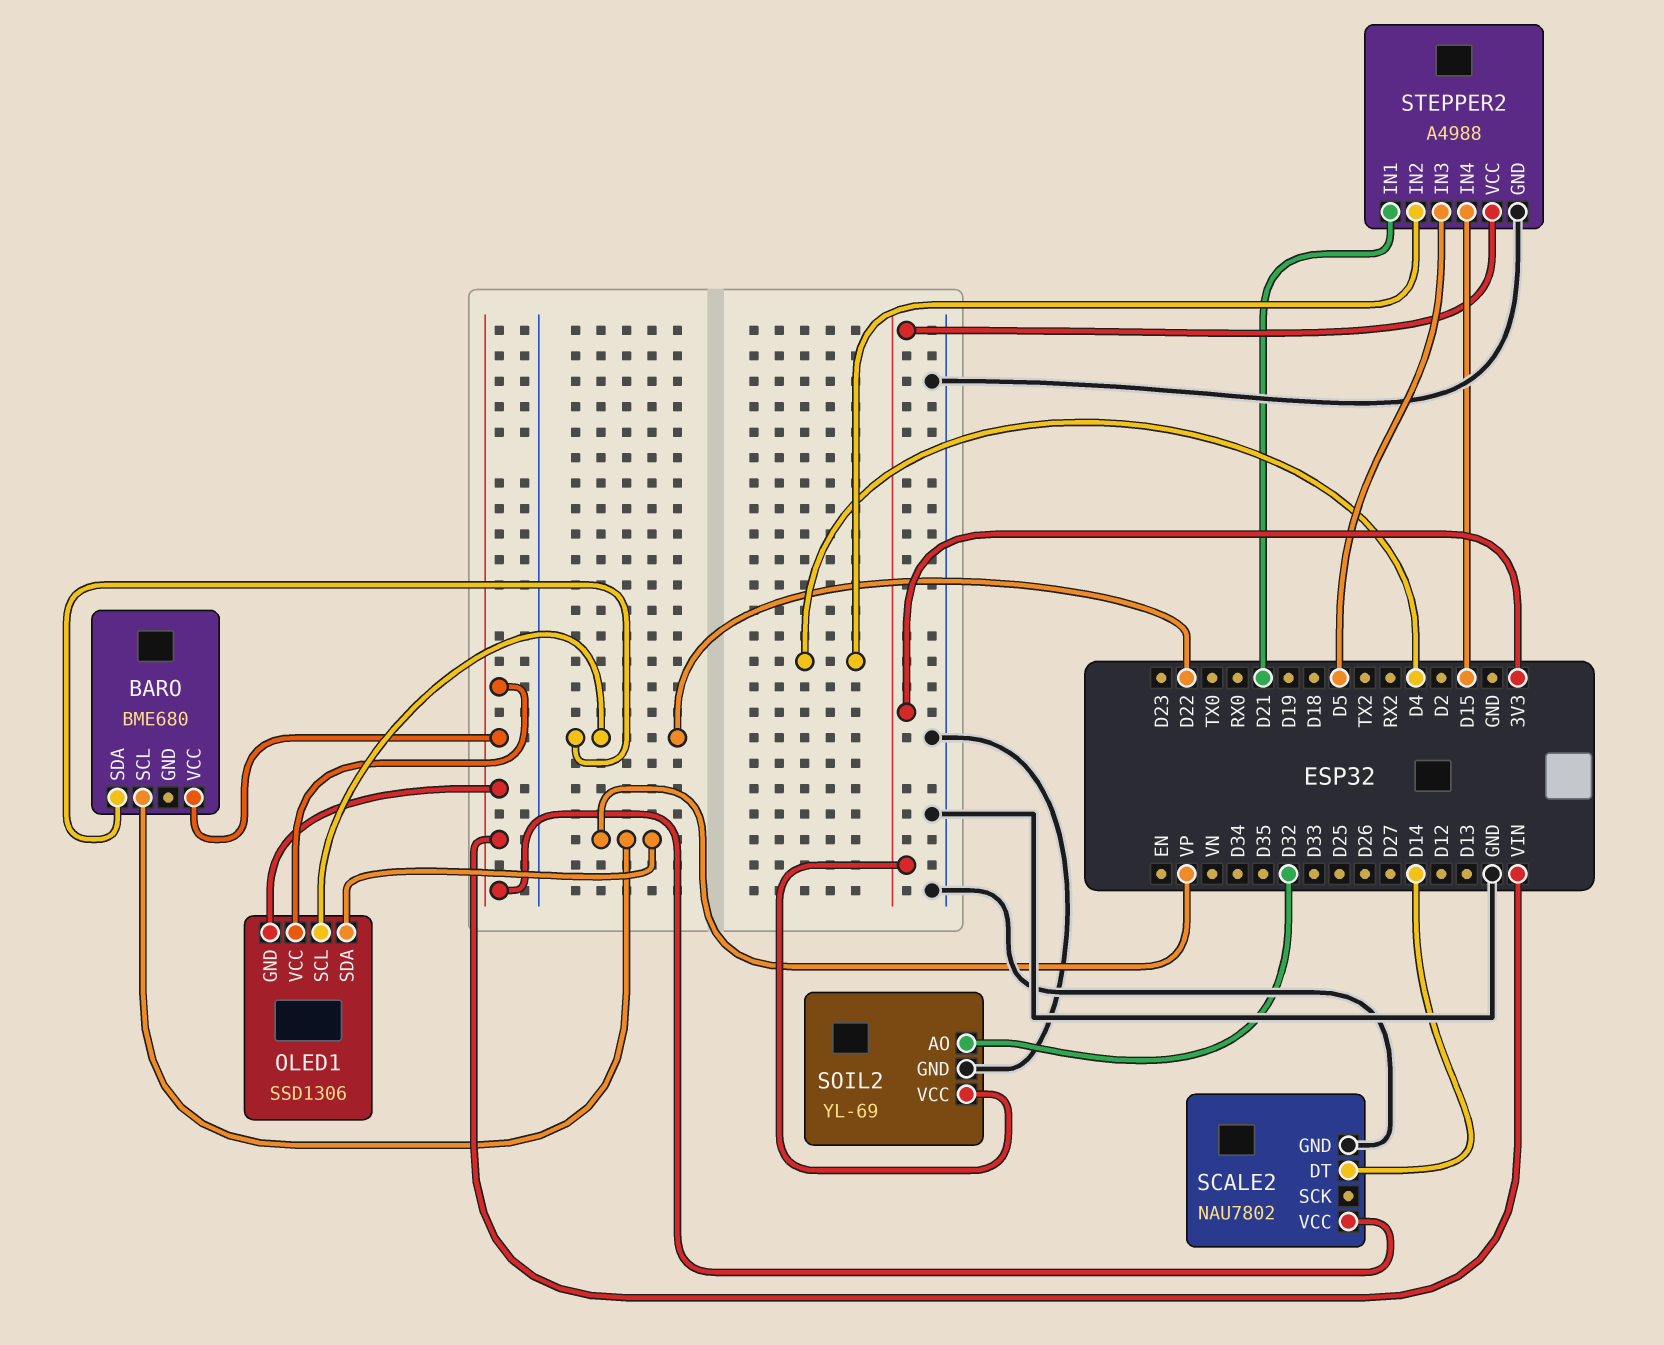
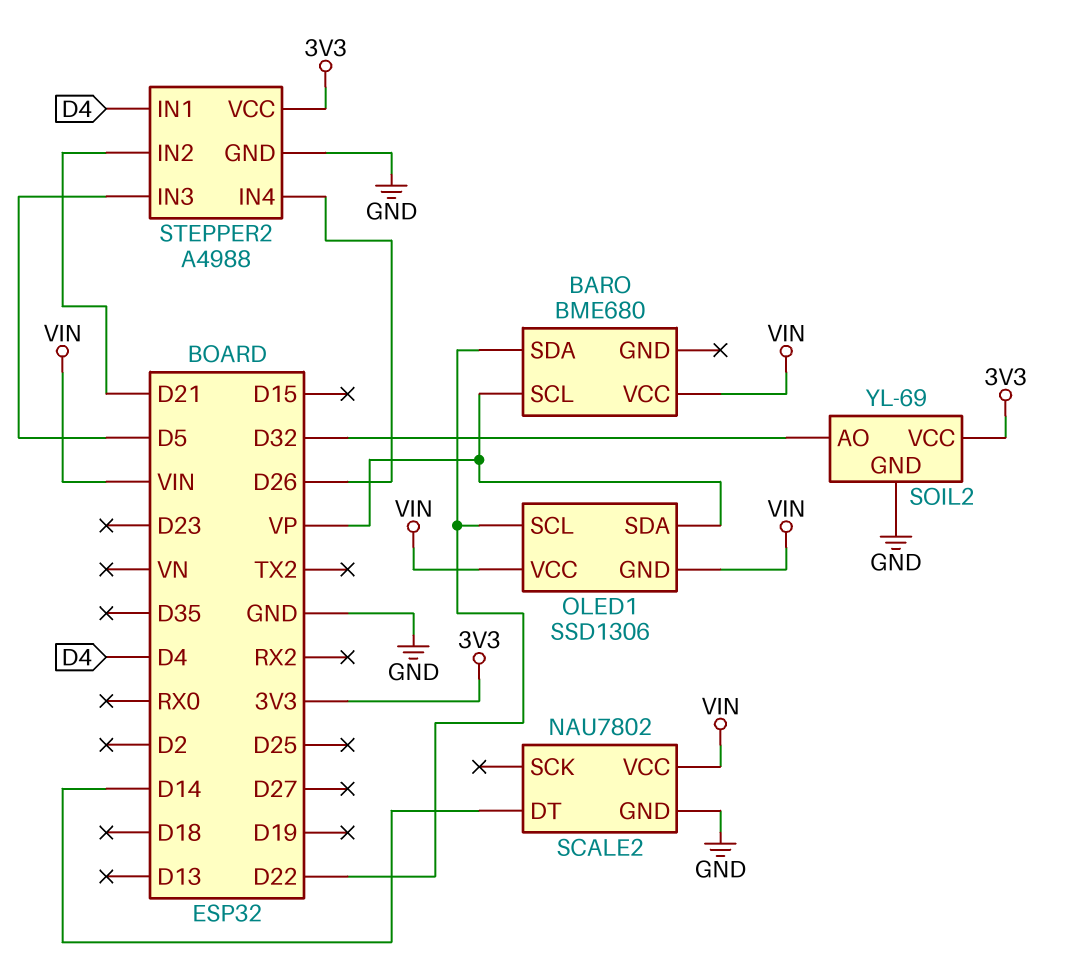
STEPPER2 pin IN1: D21 -> D4
STEPPER2 pin IN2: D4 -> D21
STEPPER2 pin IN4: D15 -> D26

